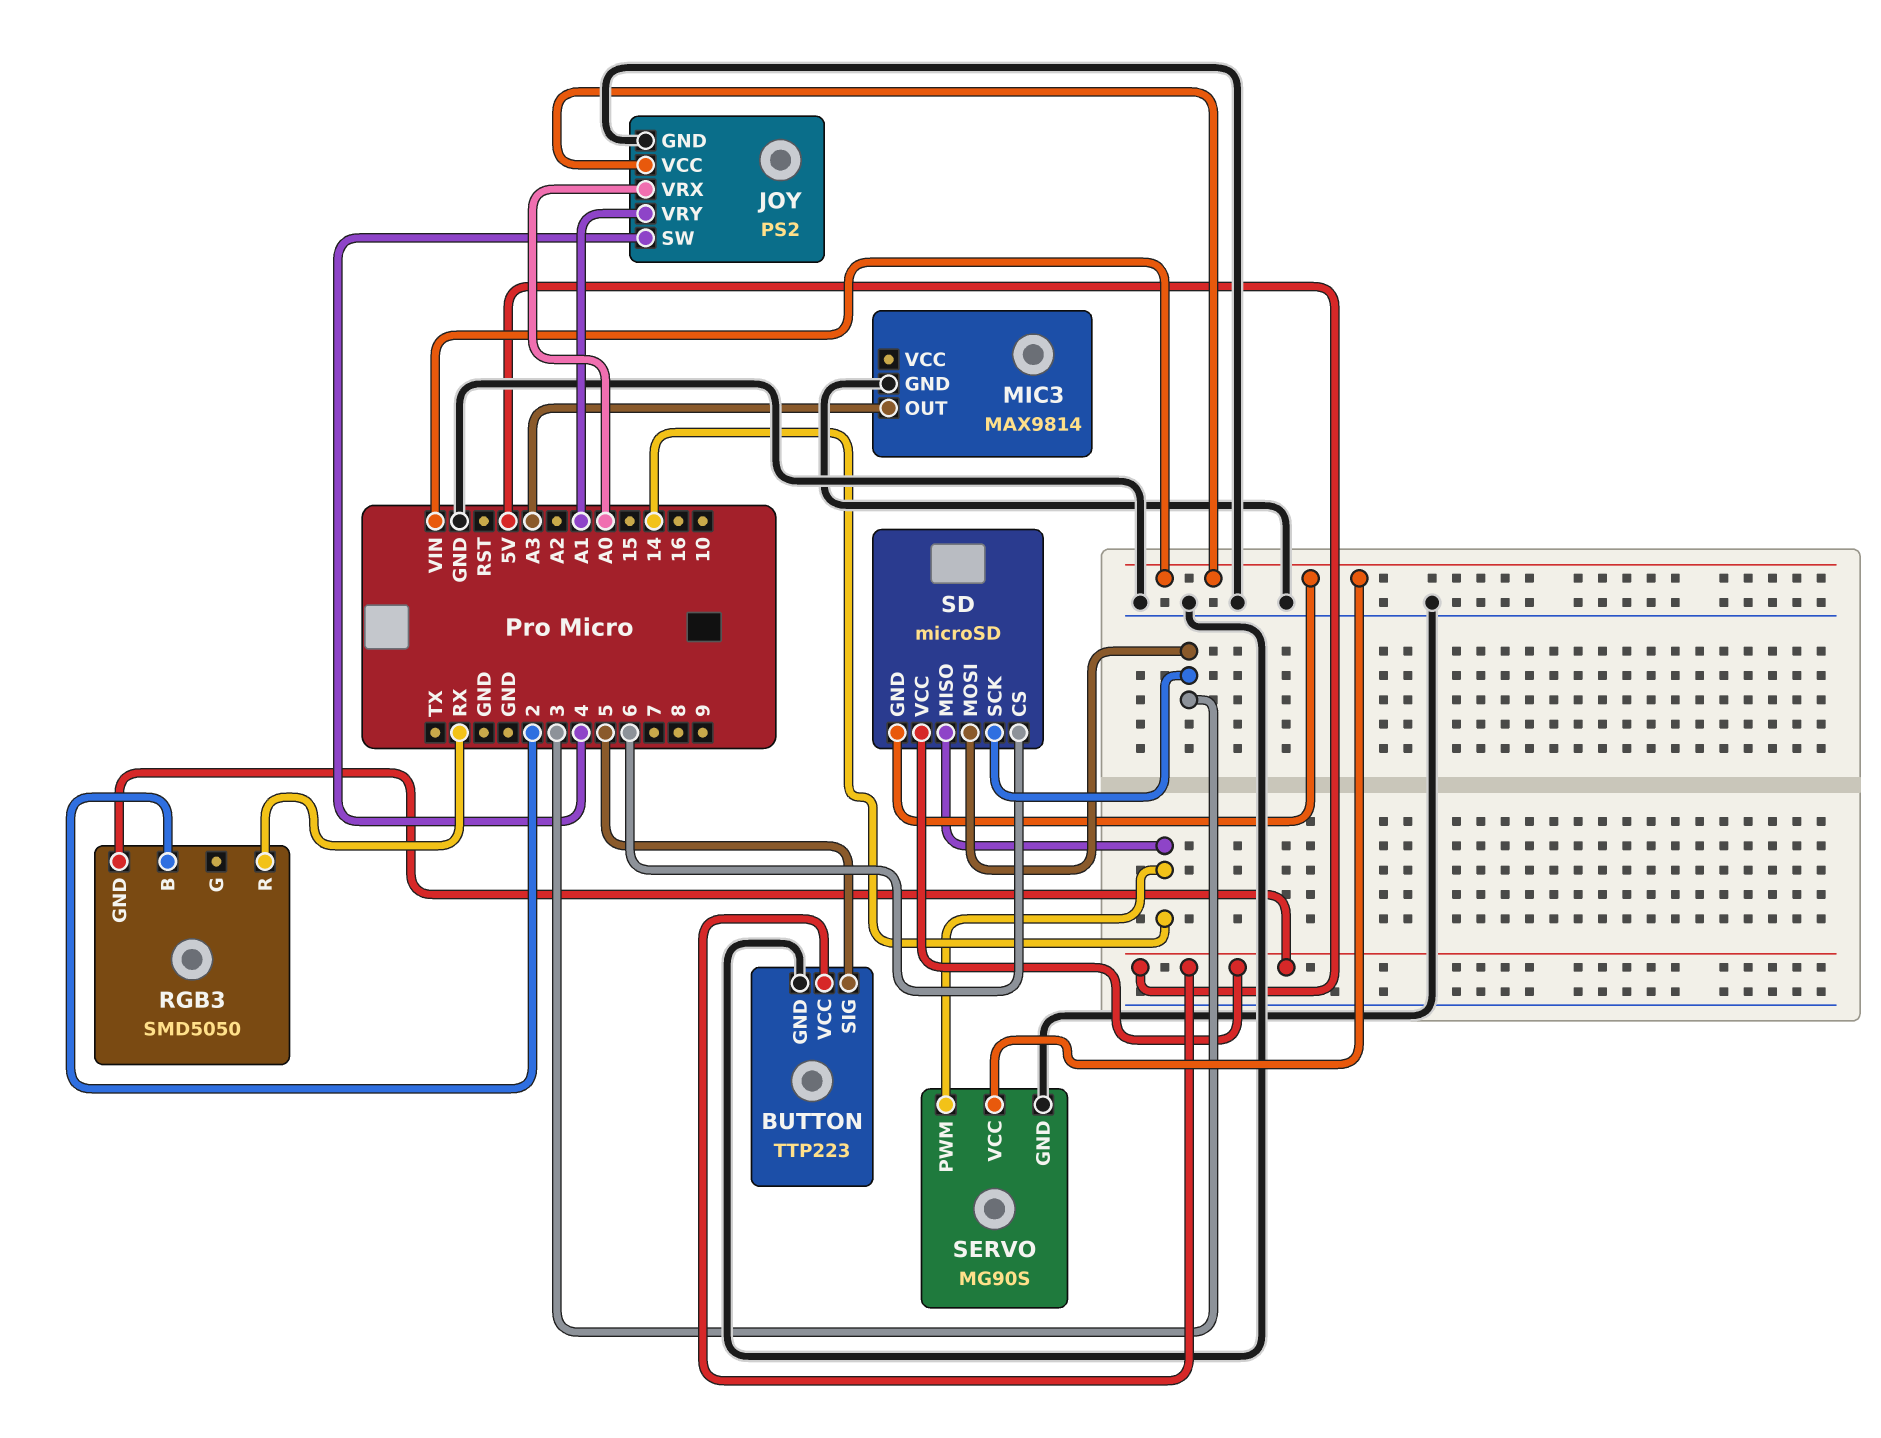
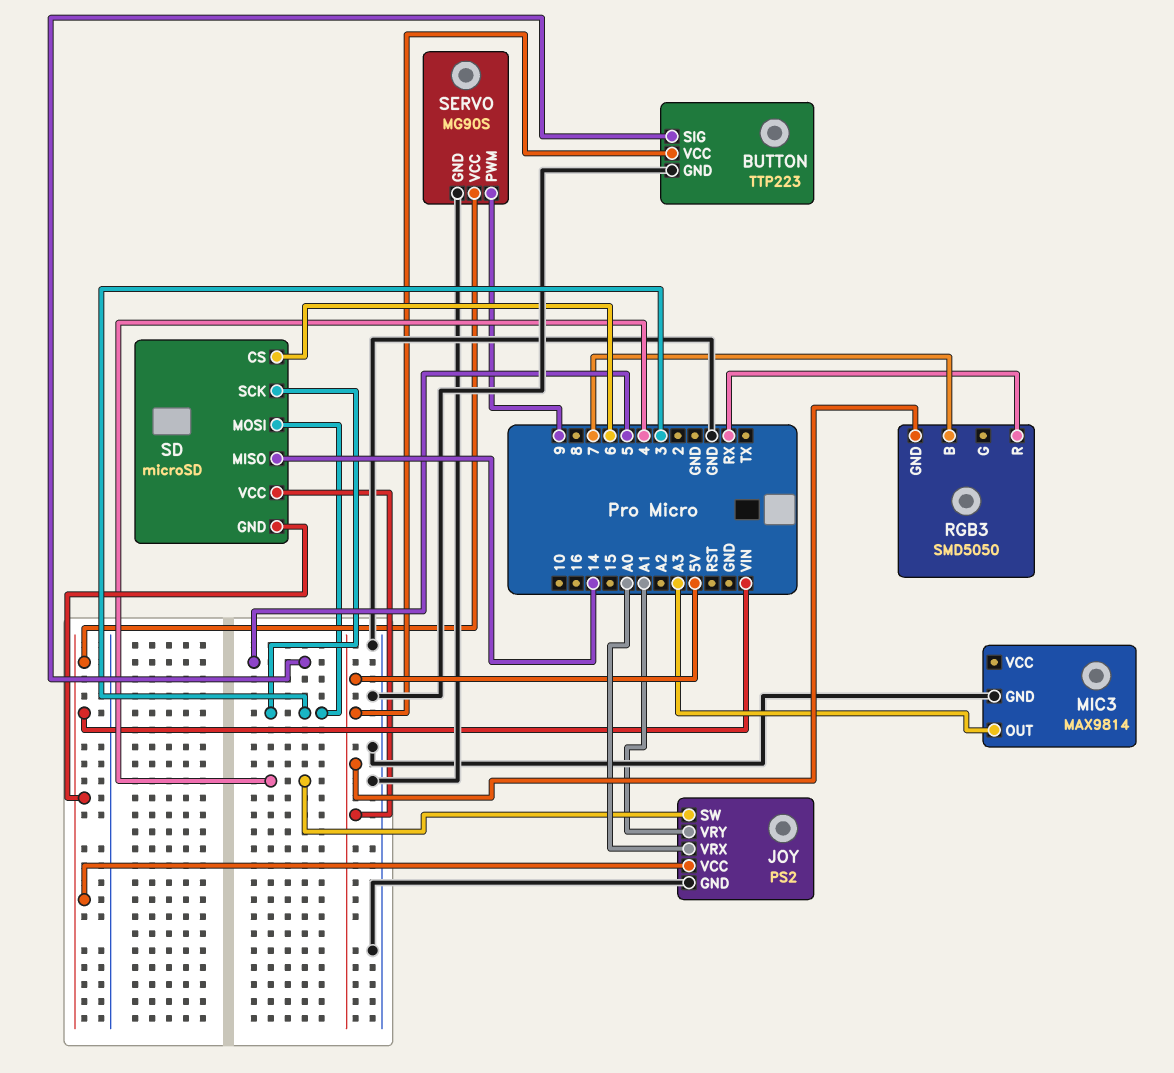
RGB3 pin B: 2 -> 7
SERVO pin PWM: 14 -> 9

